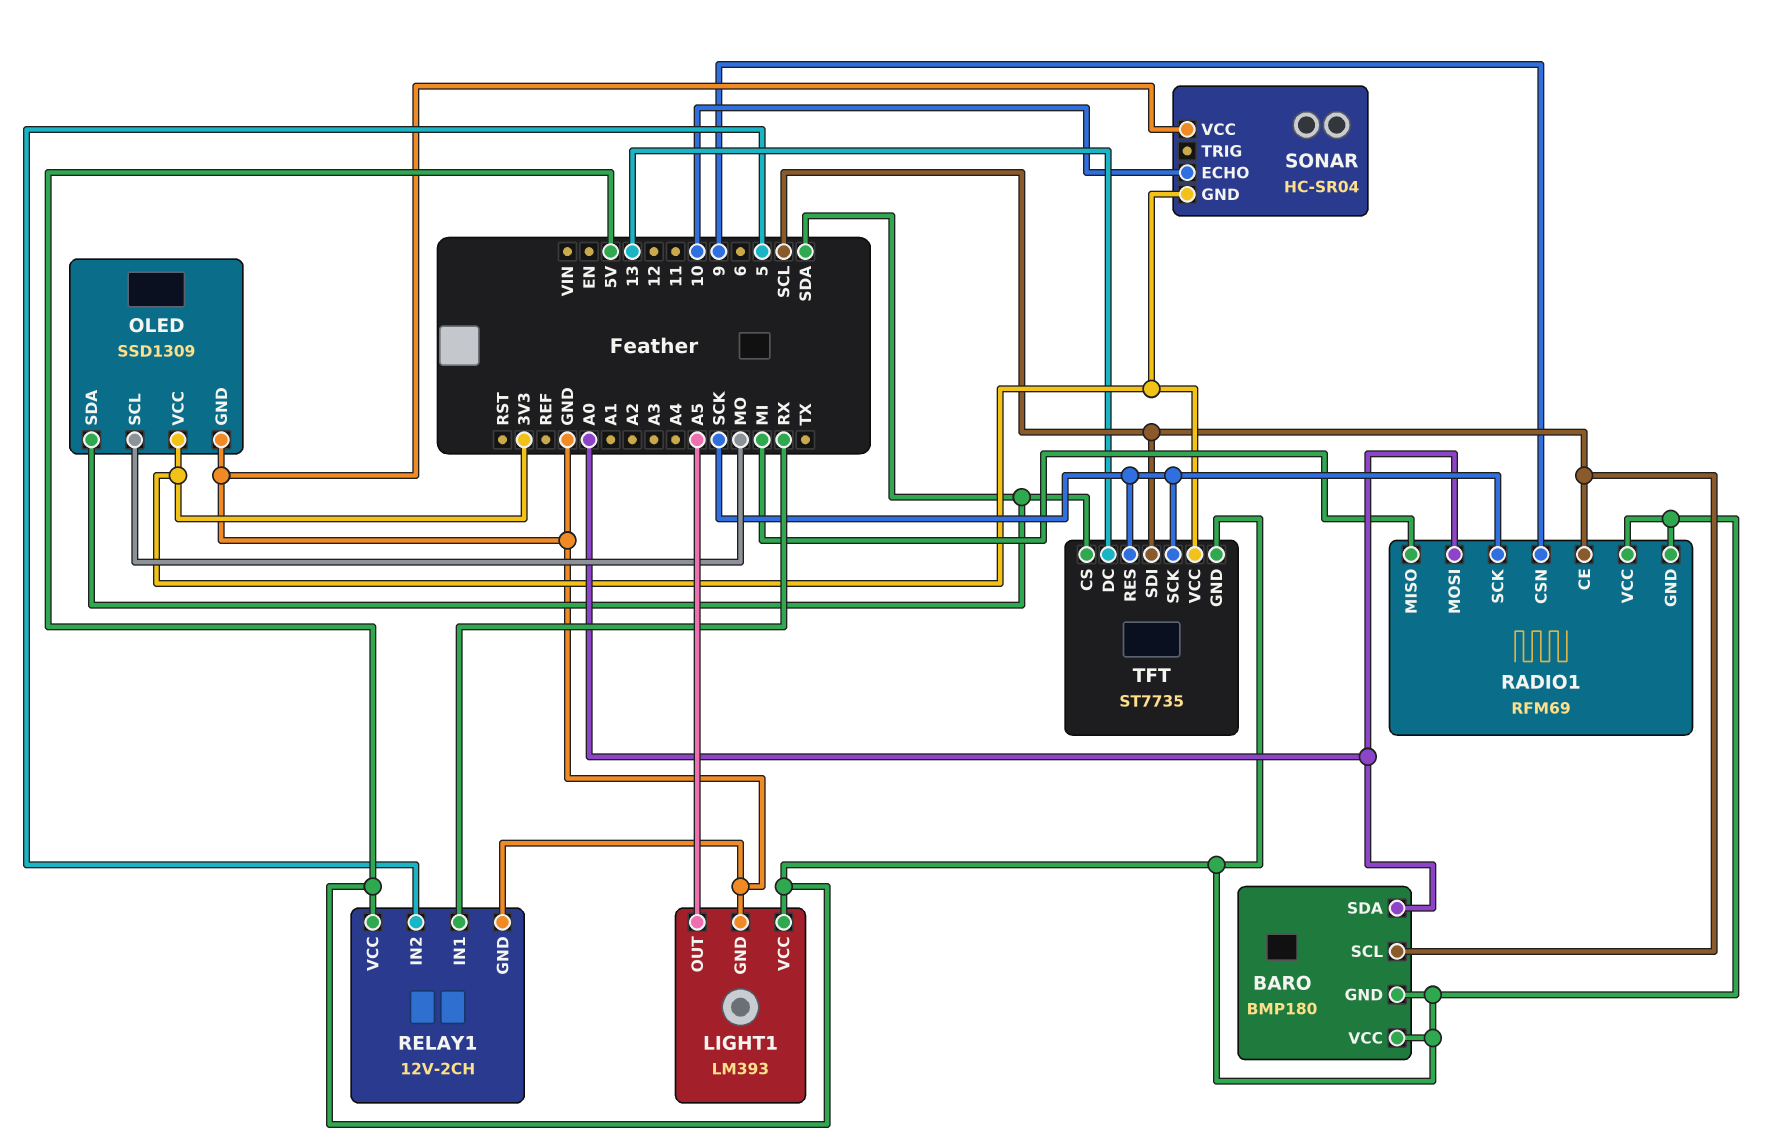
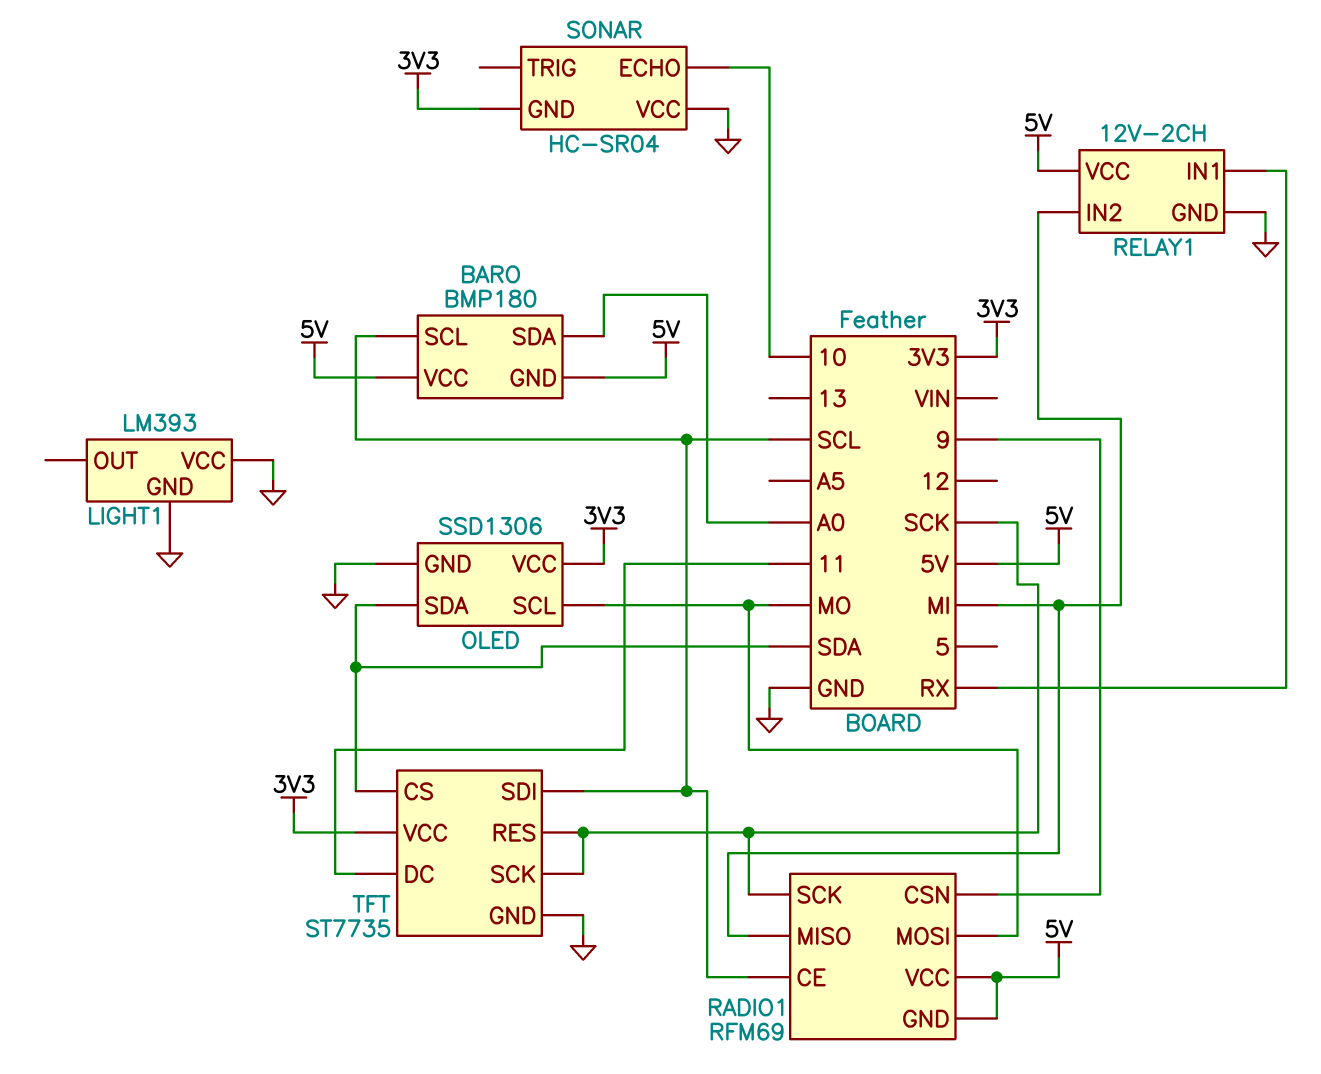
LIGHT1 pin OUT: A5 -> none
LIGHT1 pin VCC: 5V -> GND
OLED: SSD1309 -> SSD1306
RADIO1 pin MOSI: A0 -> MO
RELAY1 pin IN2: 5 -> MI
TFT pin DC: 13 -> 11
TFT pin GND: 5V -> GND

